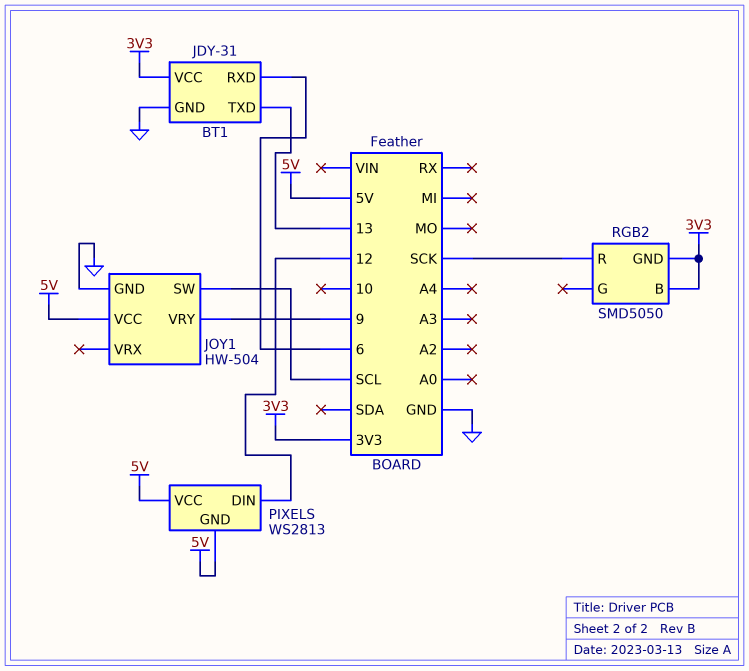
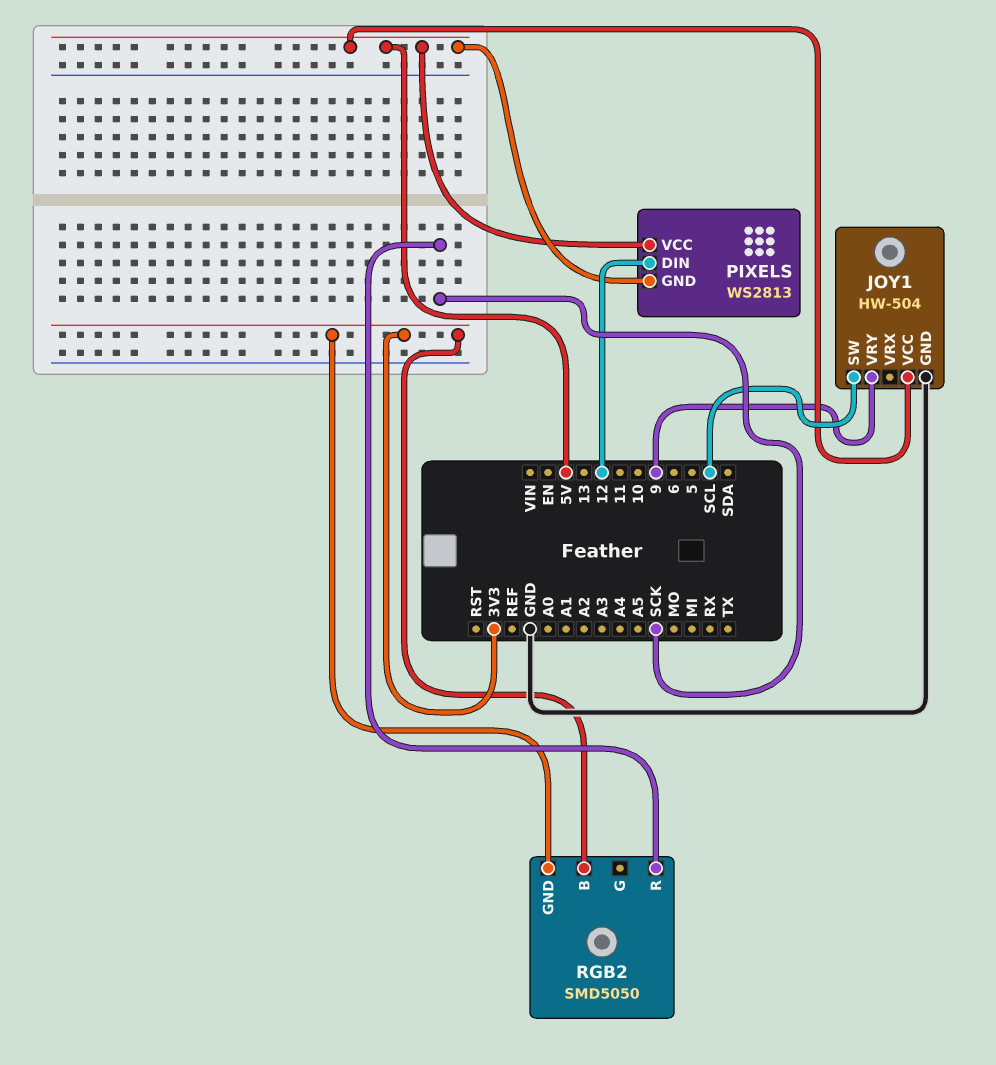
BT1: JDY-31 -> none
BT1 pin GND: GND -> none
BT1 pin RXD: 6 -> none
BT1 pin TXD: 13 -> none
BT1 pin VCC: 3V3 -> none

